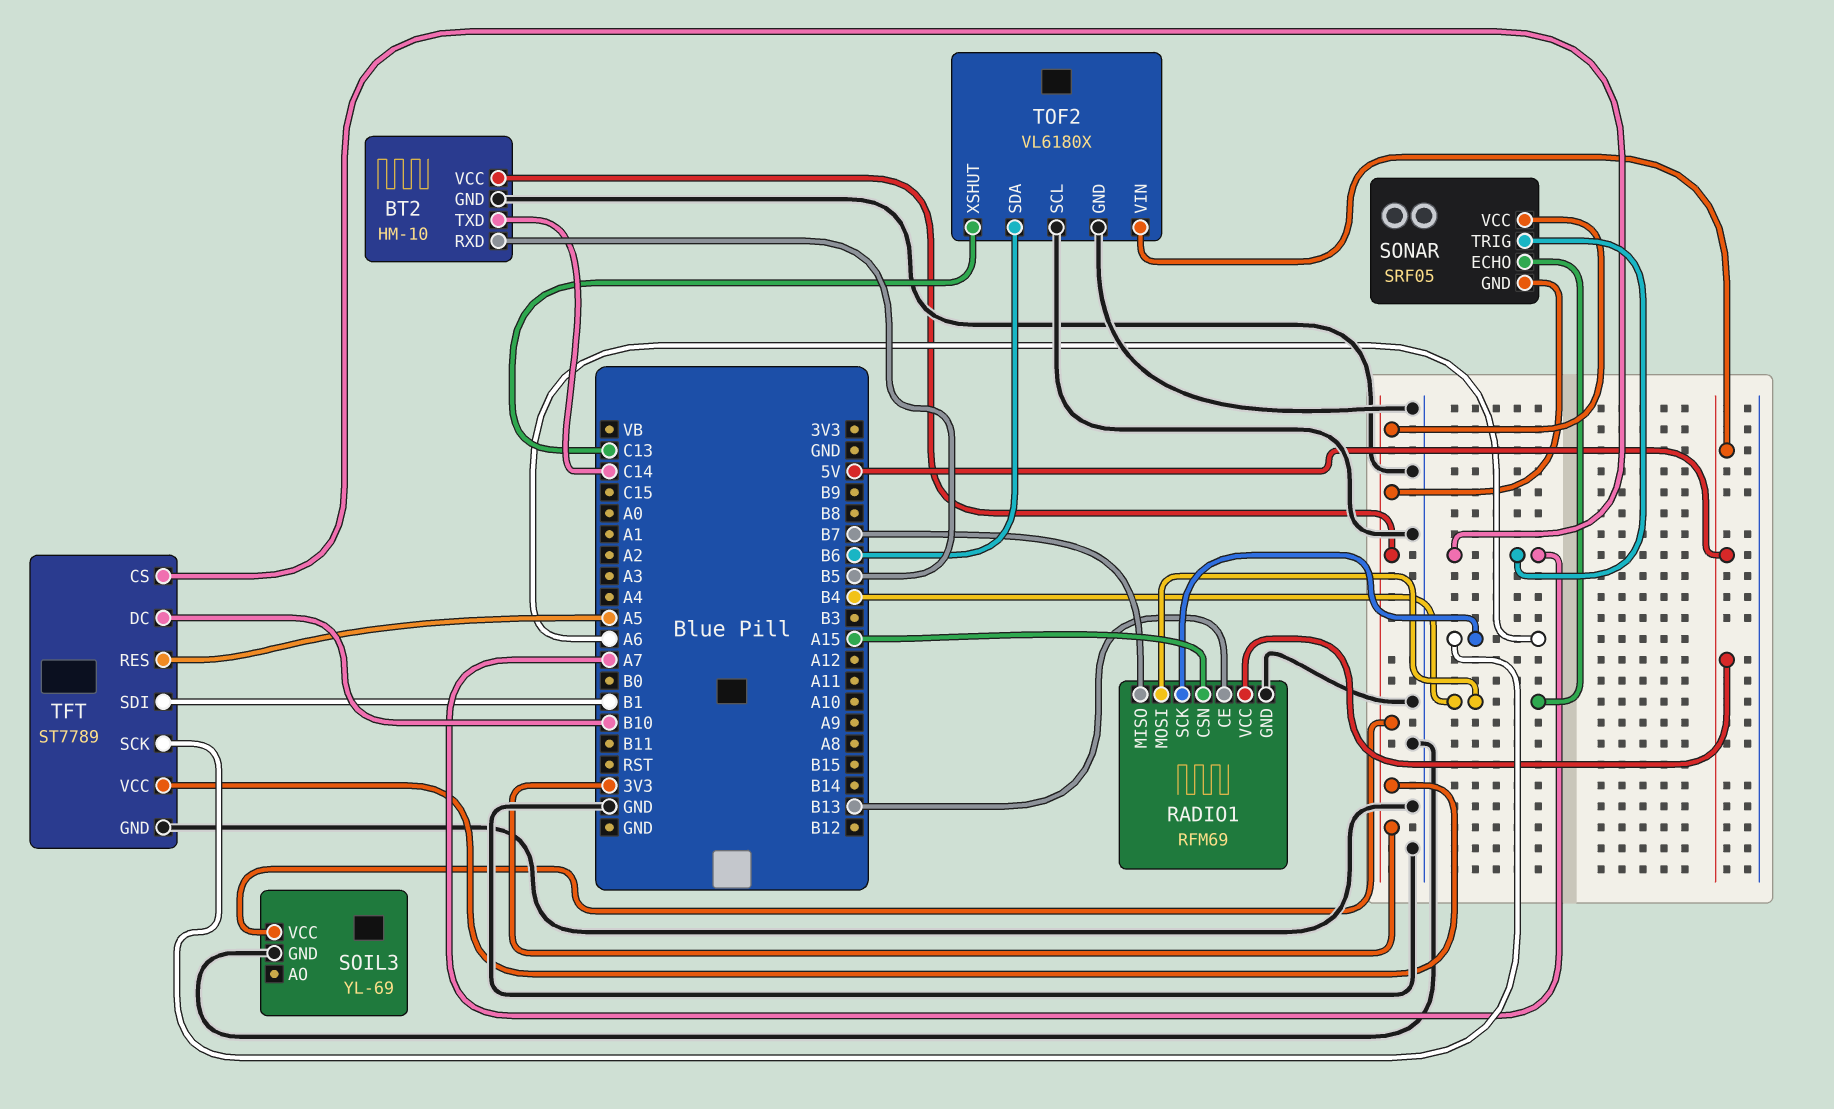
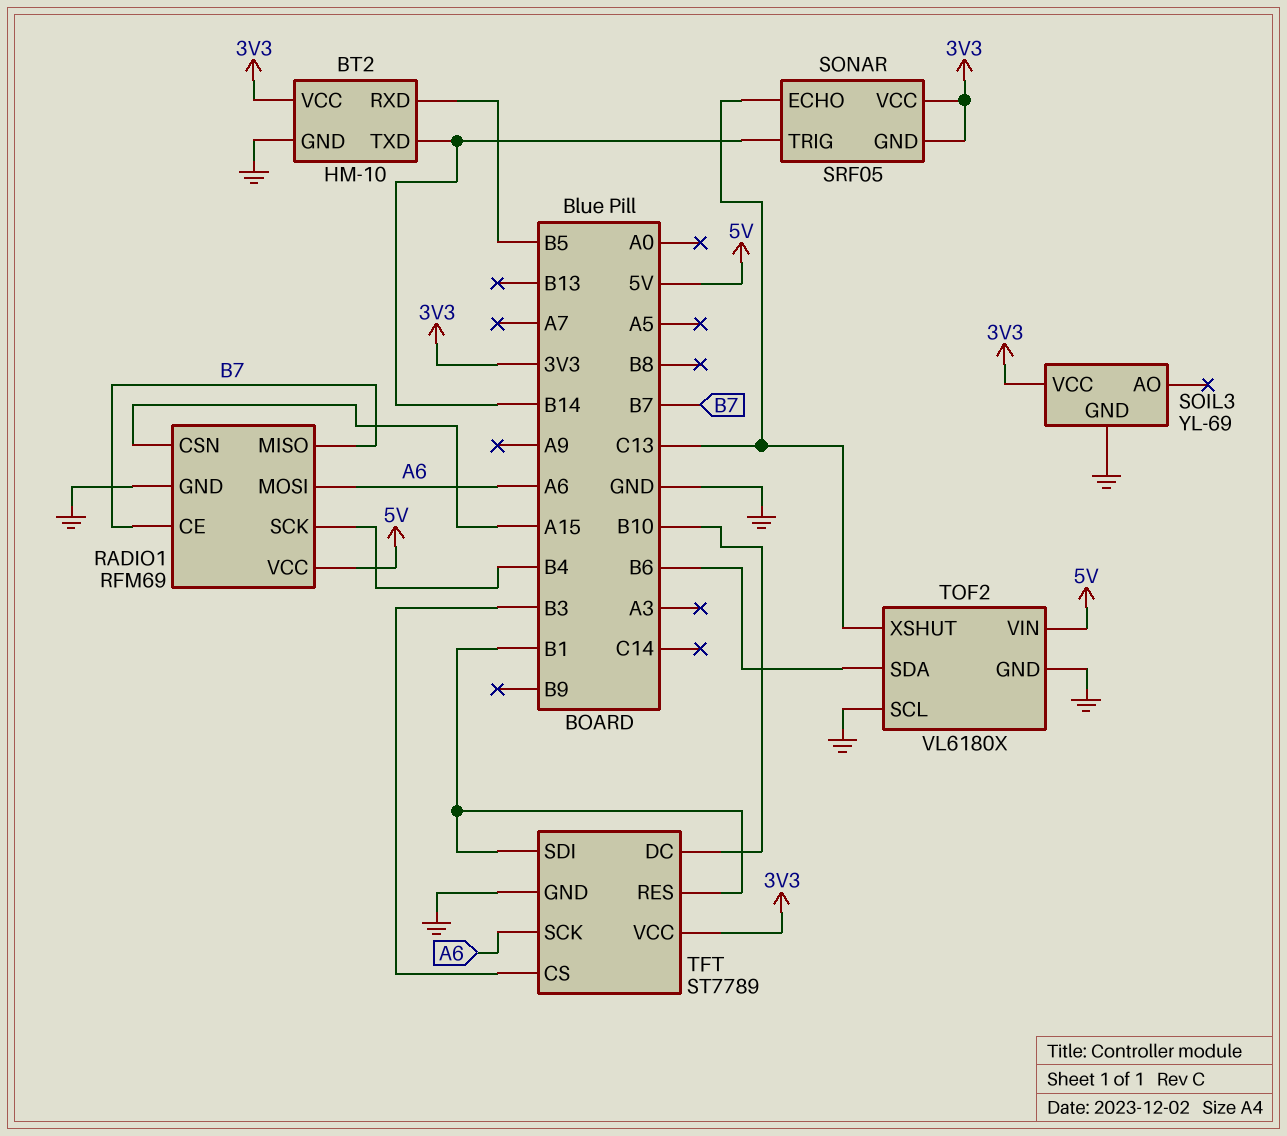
BT2 pin TXD: C14 -> B14
RADIO1 pin CE: B13 -> B7
RADIO1 pin MOSI: B4 -> A6
RADIO1 pin SCK: A6 -> B4
SONAR pin ECHO: B4 -> C13
SONAR pin TRIG: A7 -> B14
TFT pin CS: A7 -> B3
TFT pin RES: A5 -> B1

